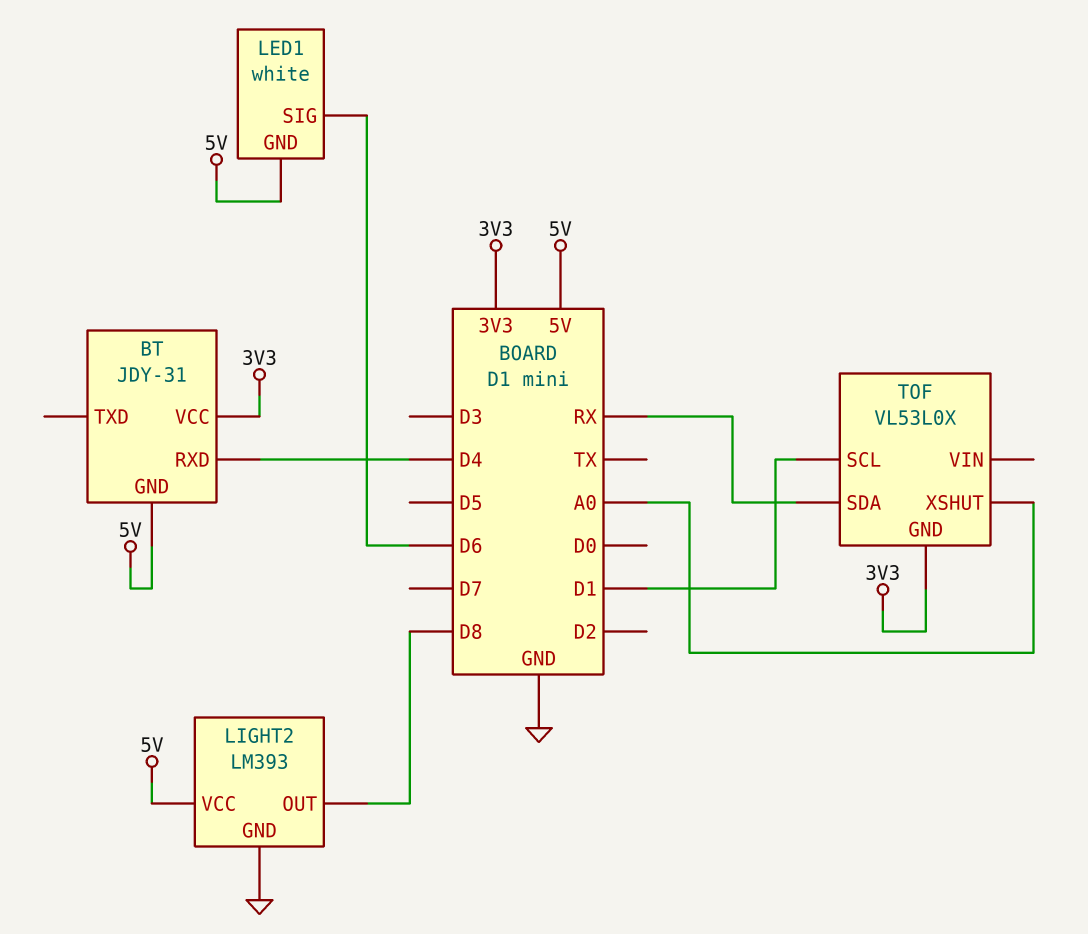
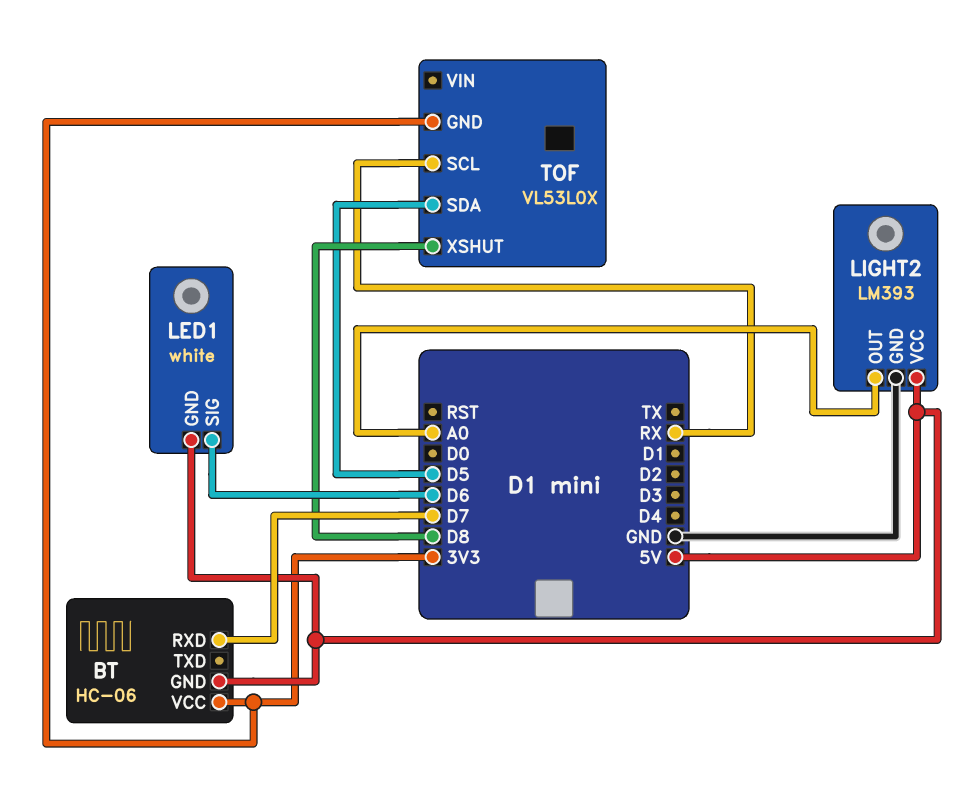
BT: JDY-31 -> HC-06
BT pin RXD: D4 -> D7
LIGHT2 pin OUT: D8 -> A0
TOF pin SCL: D1 -> RX
TOF pin SDA: RX -> D5
TOF pin XSHUT: A0 -> D8

